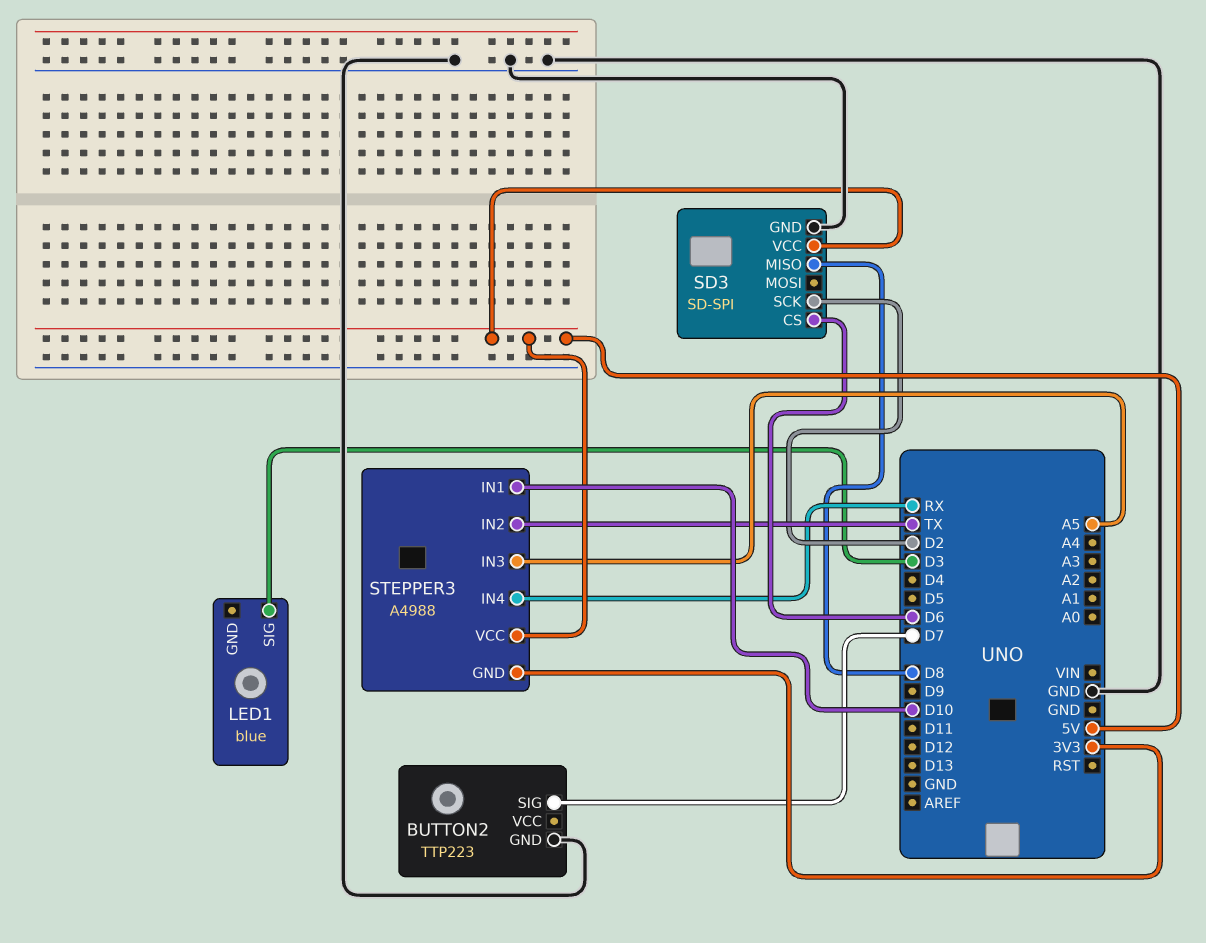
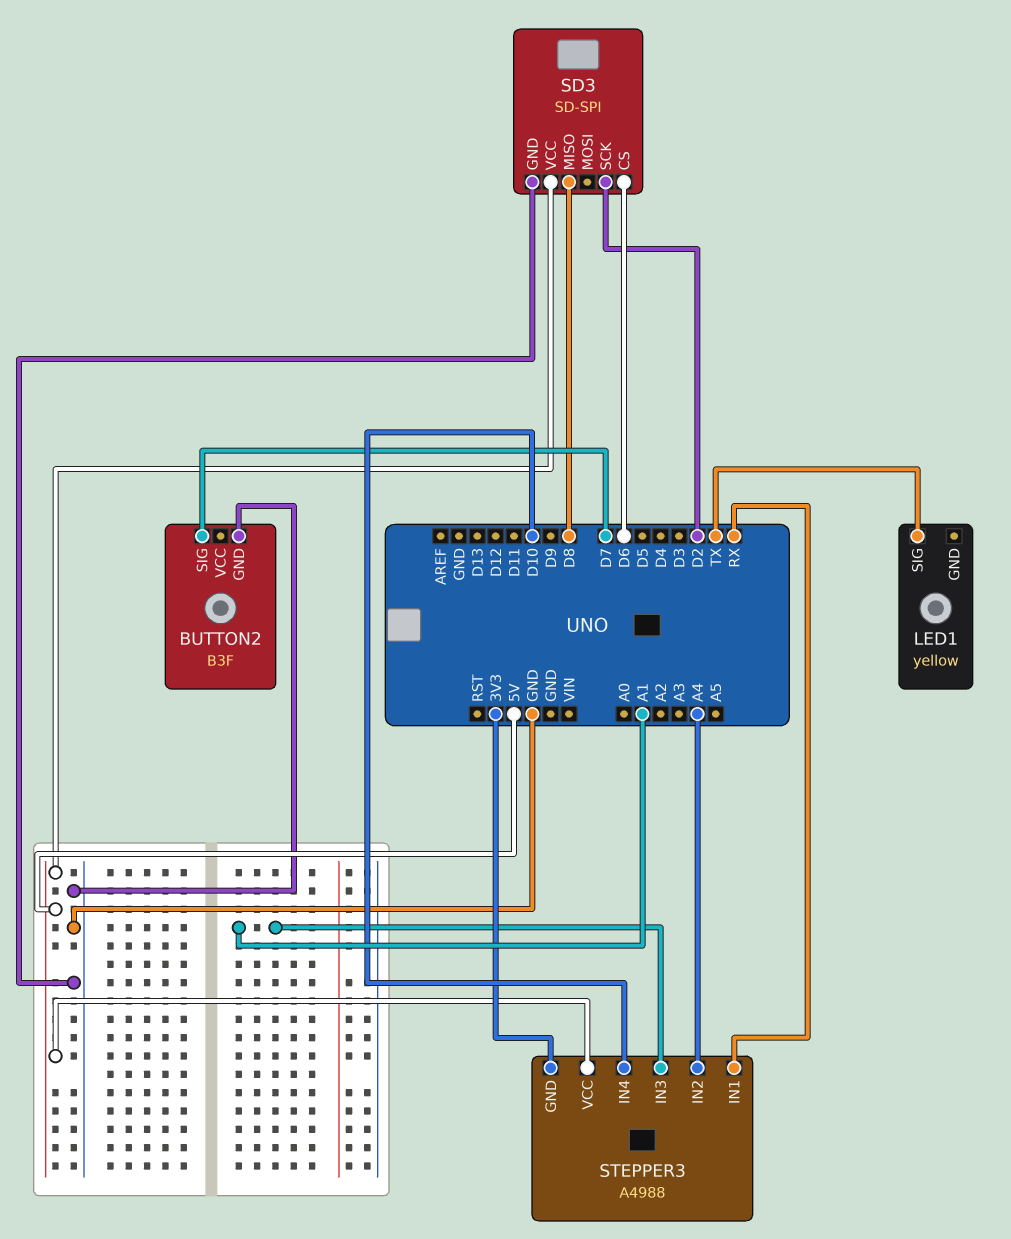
BUTTON2: TTP223 -> B3F
LED1: blue -> yellow
LED1 pin SIG: D3 -> TX
STEPPER3 pin IN1: D10 -> RX
STEPPER3 pin IN2: TX -> A4
STEPPER3 pin IN3: A5 -> A1
STEPPER3 pin IN4: RX -> D10

